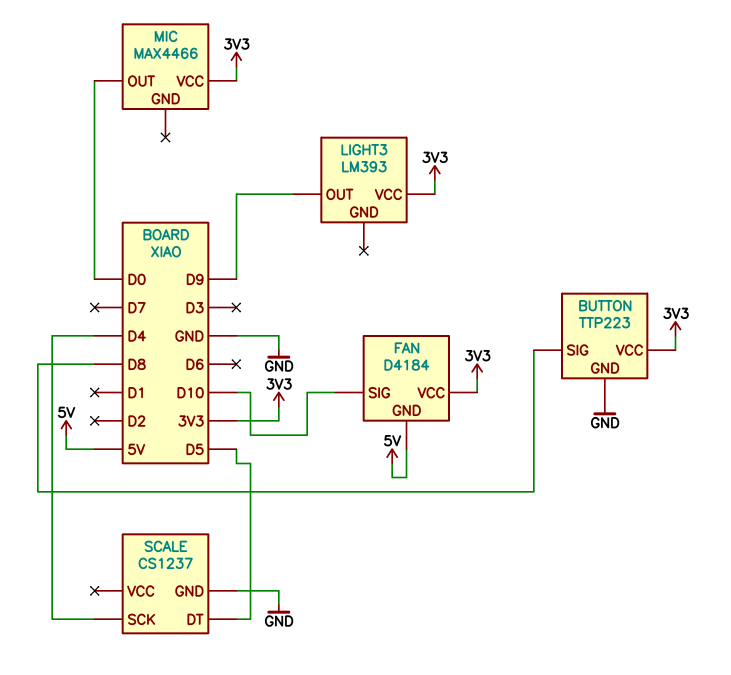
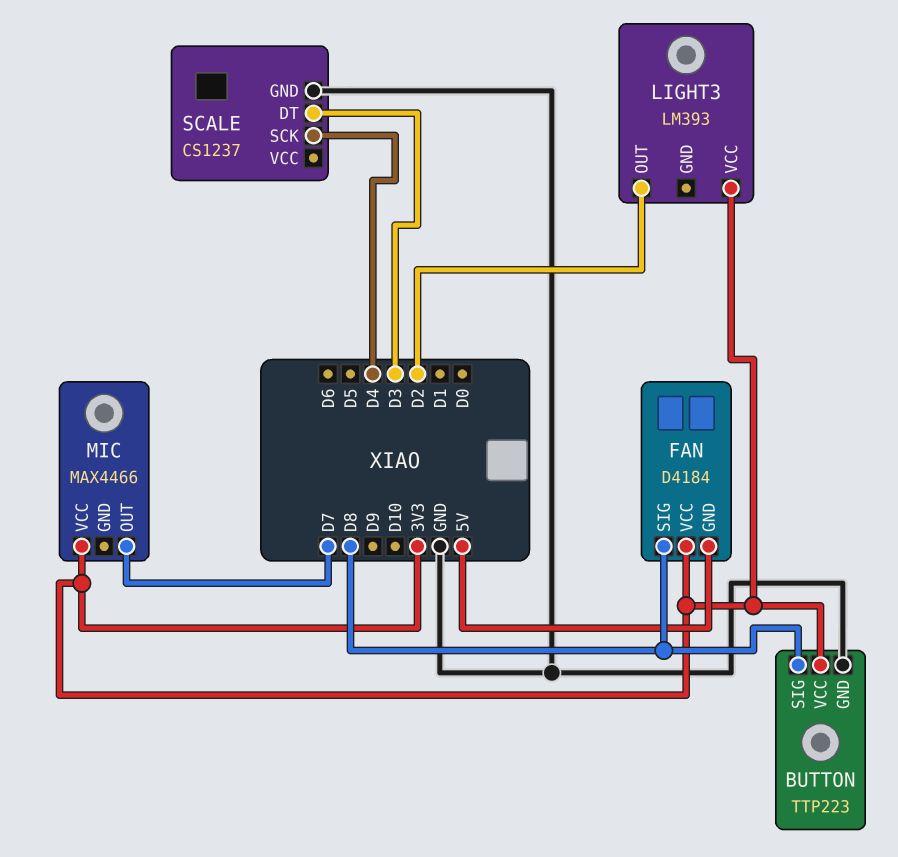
FAN pin SIG: D10 -> D8
LIGHT3 pin OUT: D9 -> D2
MIC pin OUT: D0 -> D7
SCALE pin DT: D5 -> D3

